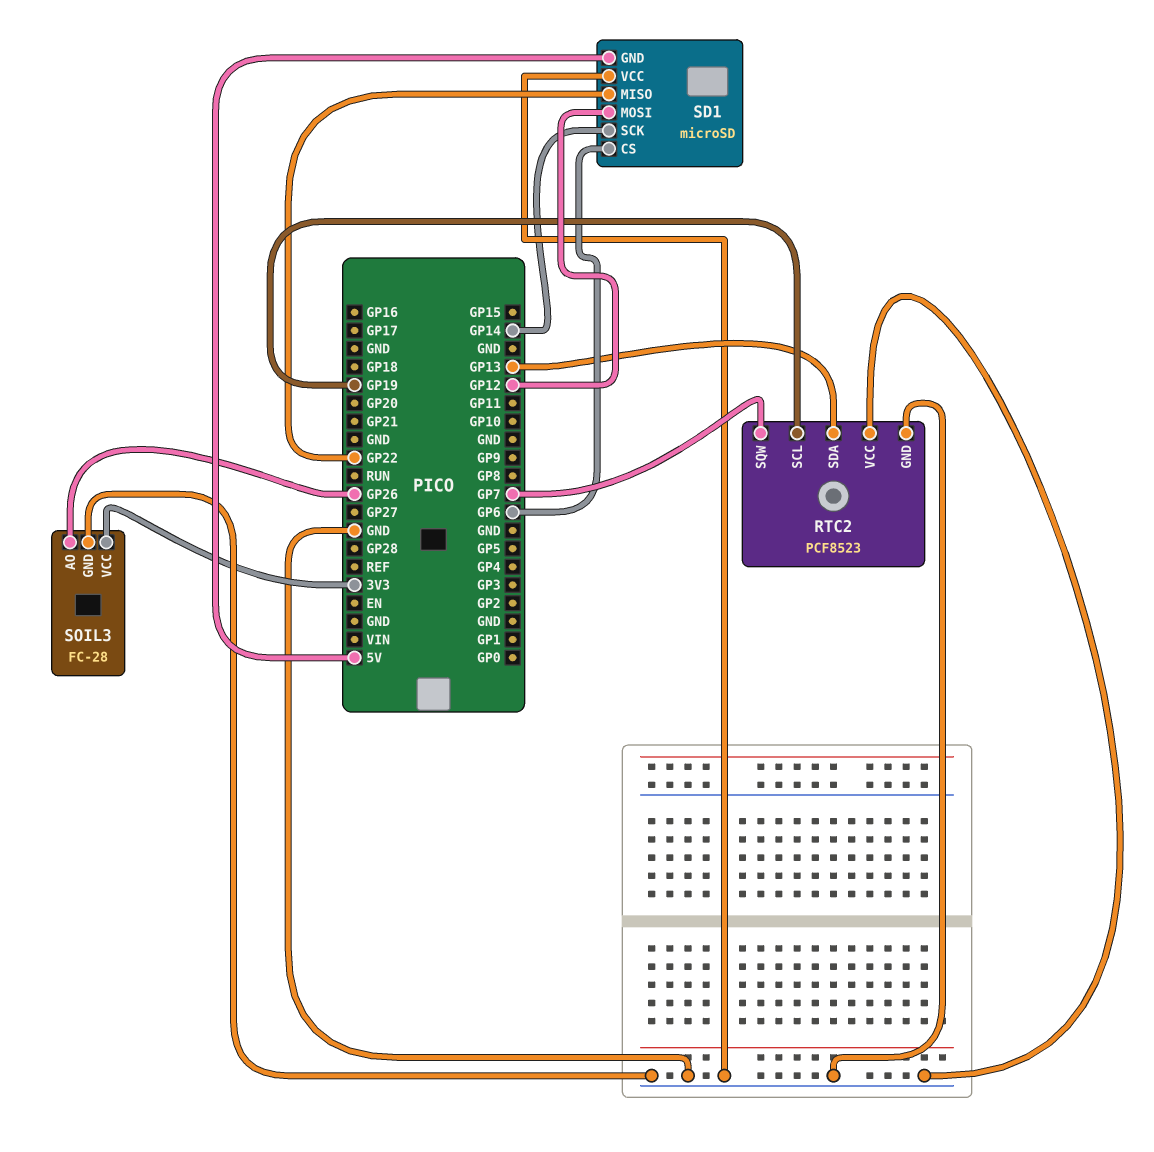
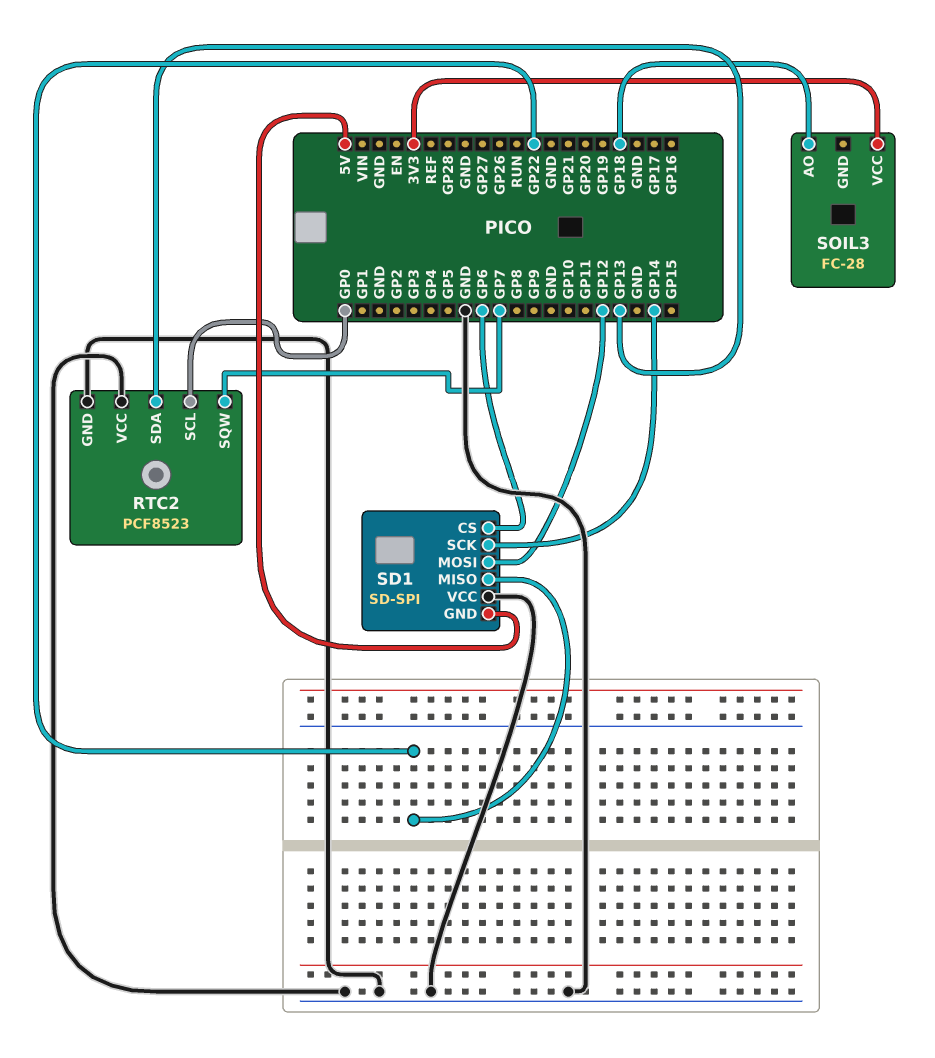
RTC2 pin SCL: GP19 -> GP0
SD1: microSD -> SD-SPI
SOIL3 pin AO: GP26 -> GP18
SOIL3 pin GND: GND -> none

